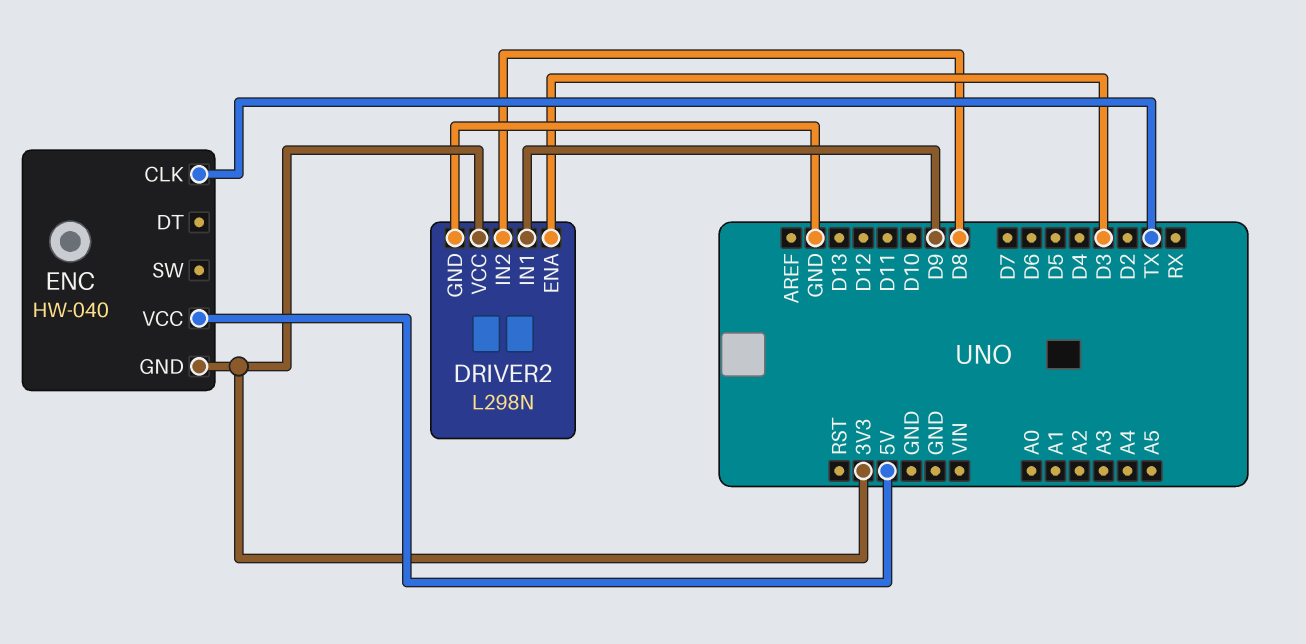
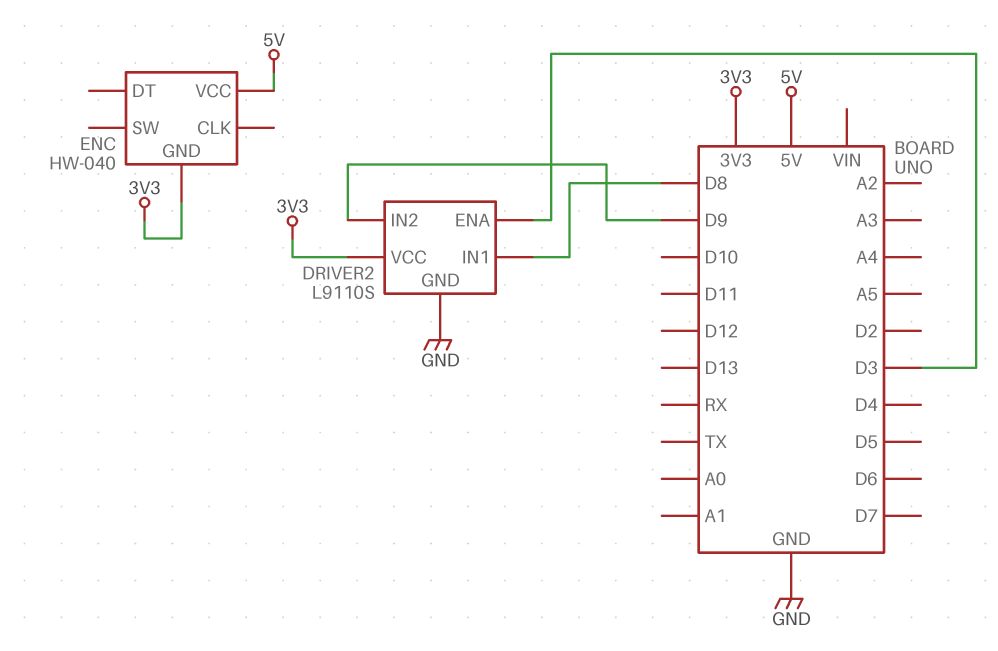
DRIVER2: L298N -> L9110S
DRIVER2 pin IN1: D9 -> D8
DRIVER2 pin IN2: D8 -> D9
ENC pin CLK: TX -> none

